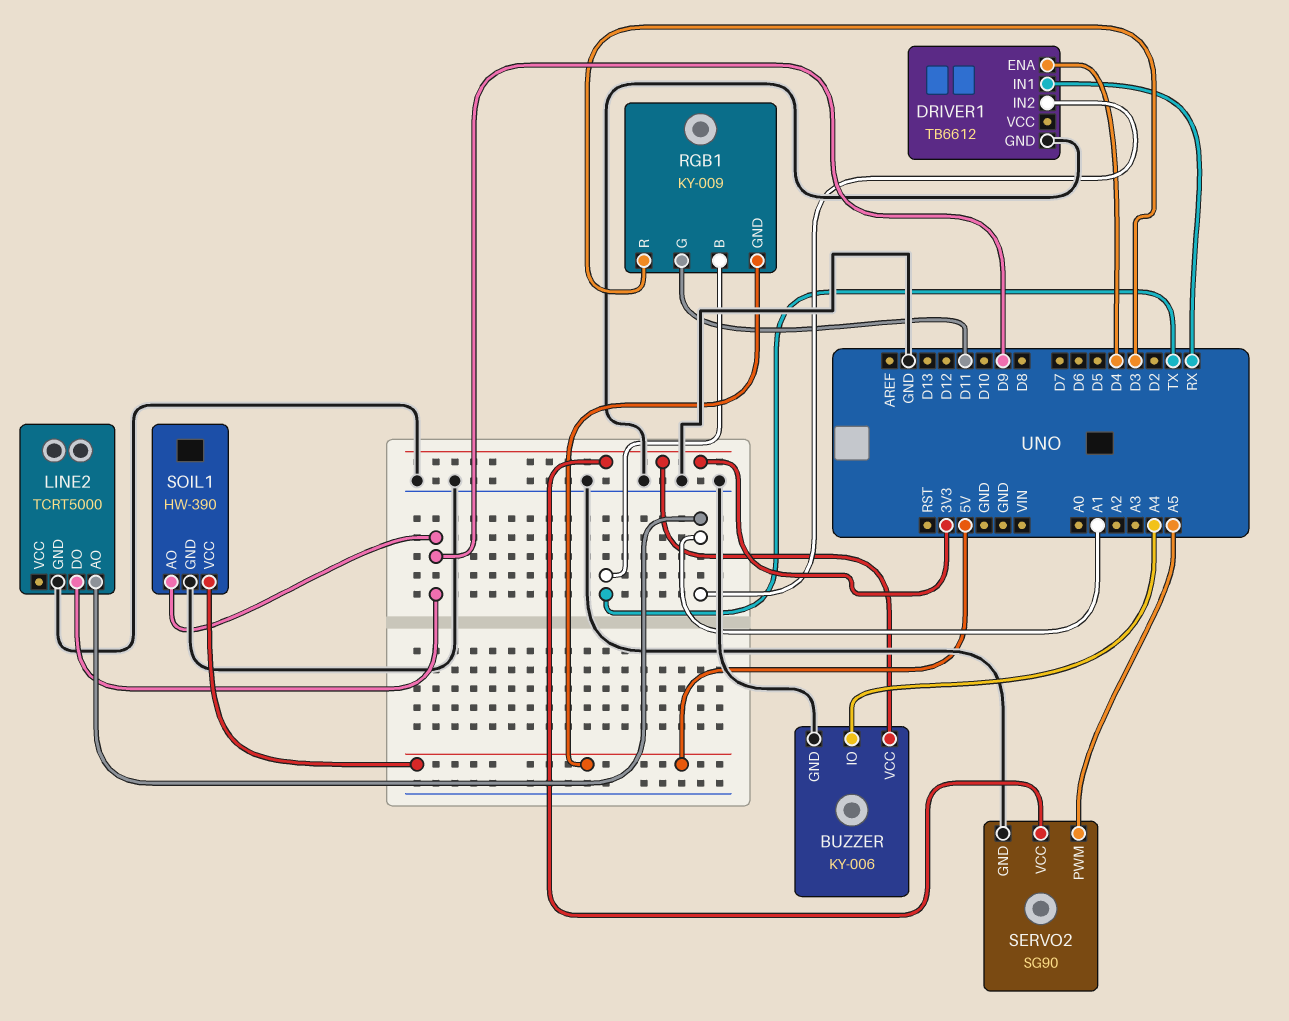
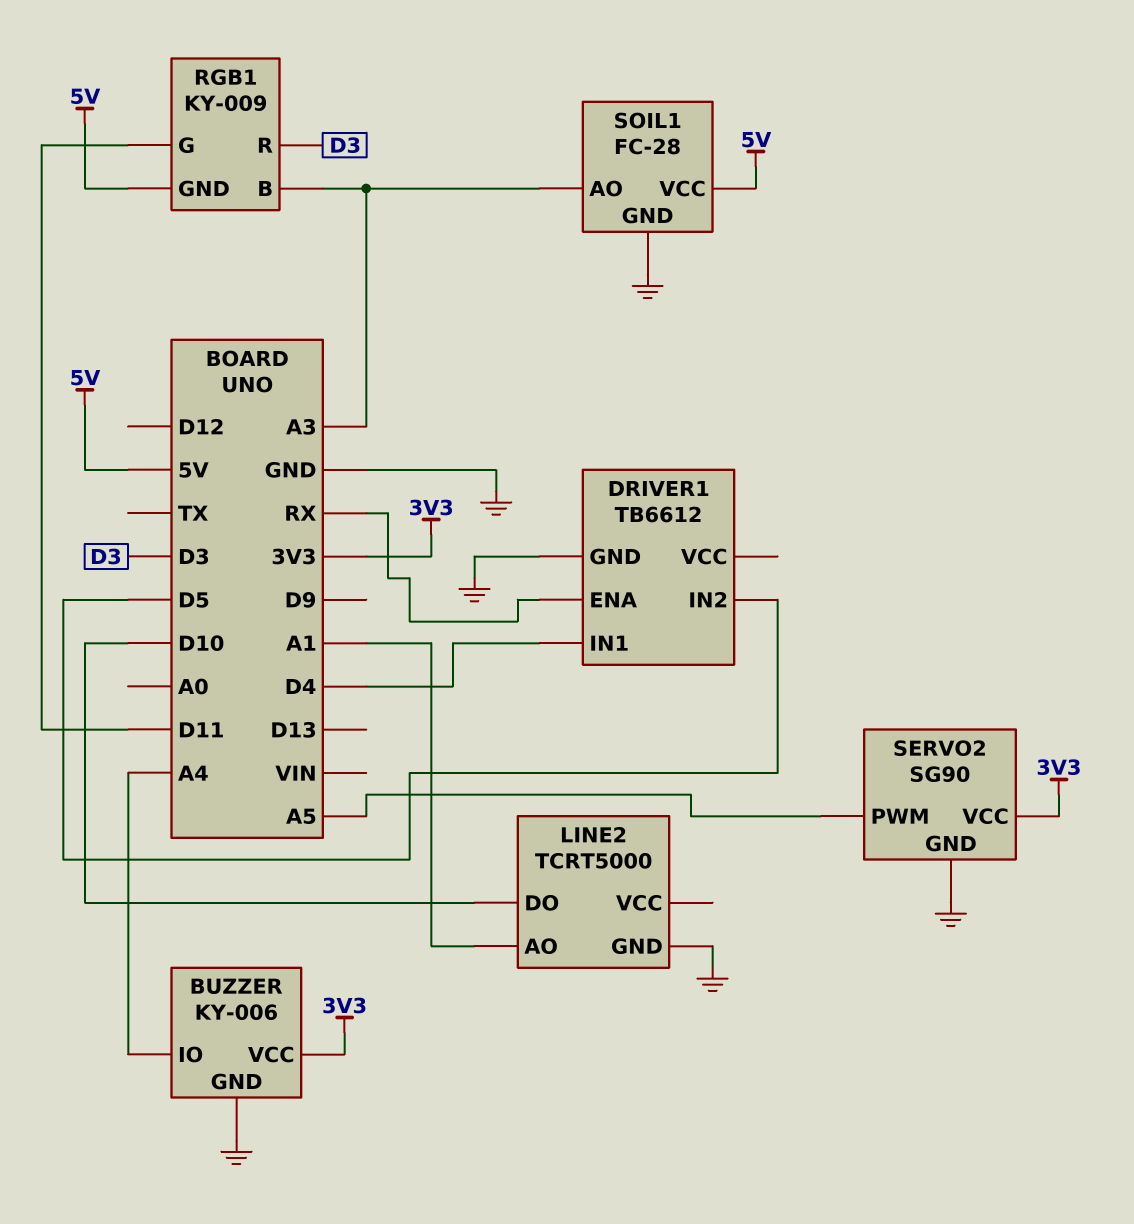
DRIVER1 pin ENA: D4 -> RX
DRIVER1 pin IN1: RX -> D4
DRIVER1 pin IN2: A1 -> D5
LINE2 pin DO: D9 -> D10
RGB1 pin B: TX -> A3
SOIL1: HW-390 -> FC-28
SOIL1 pin AO: D9 -> A3

